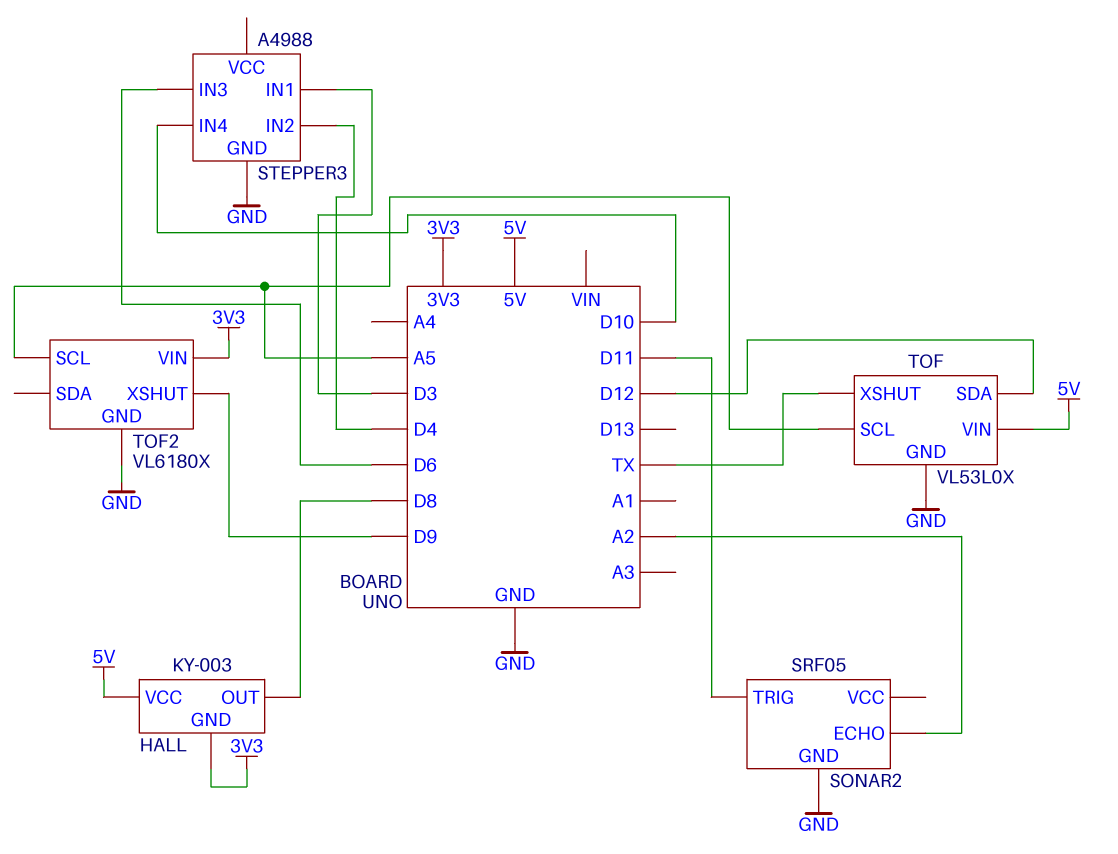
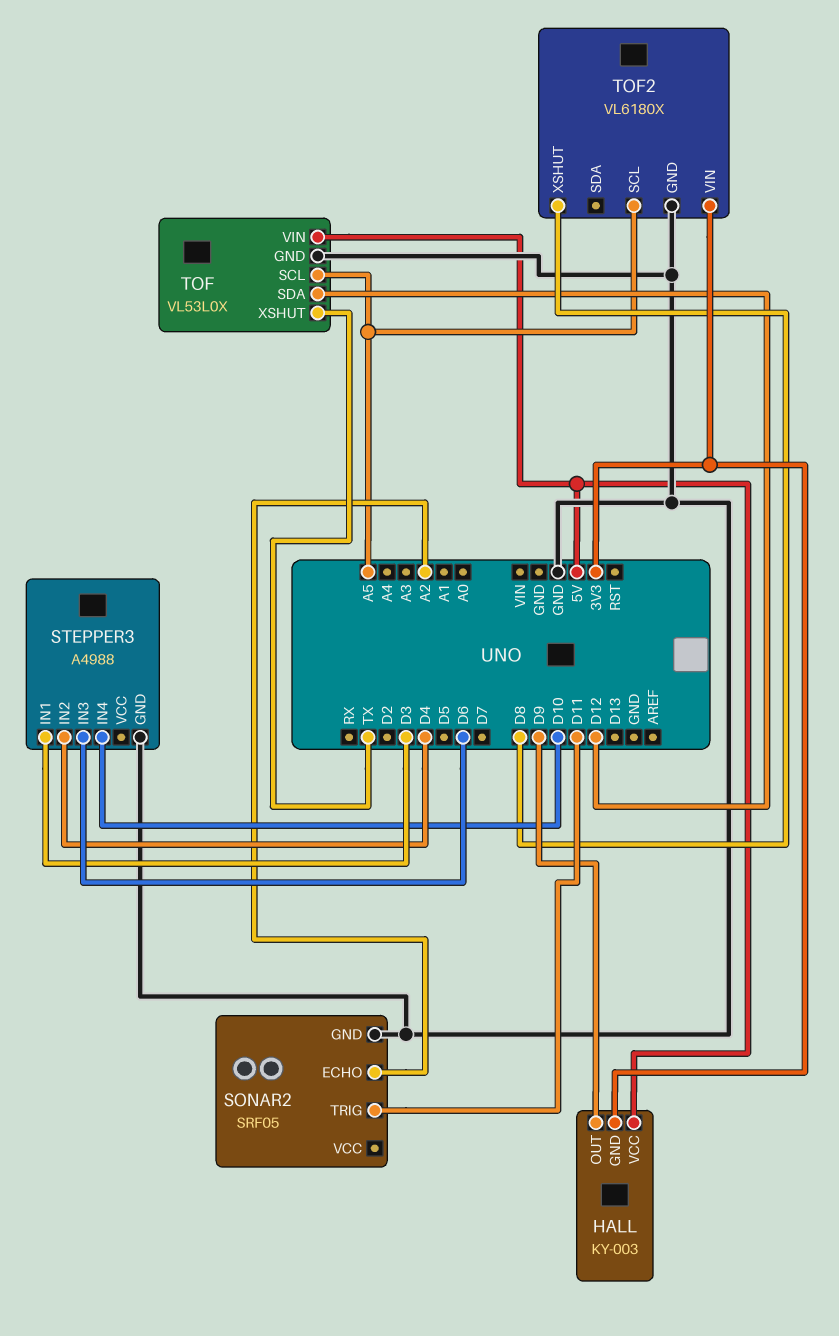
HALL pin OUT: D8 -> D9
TOF2 pin XSHUT: D9 -> D8

